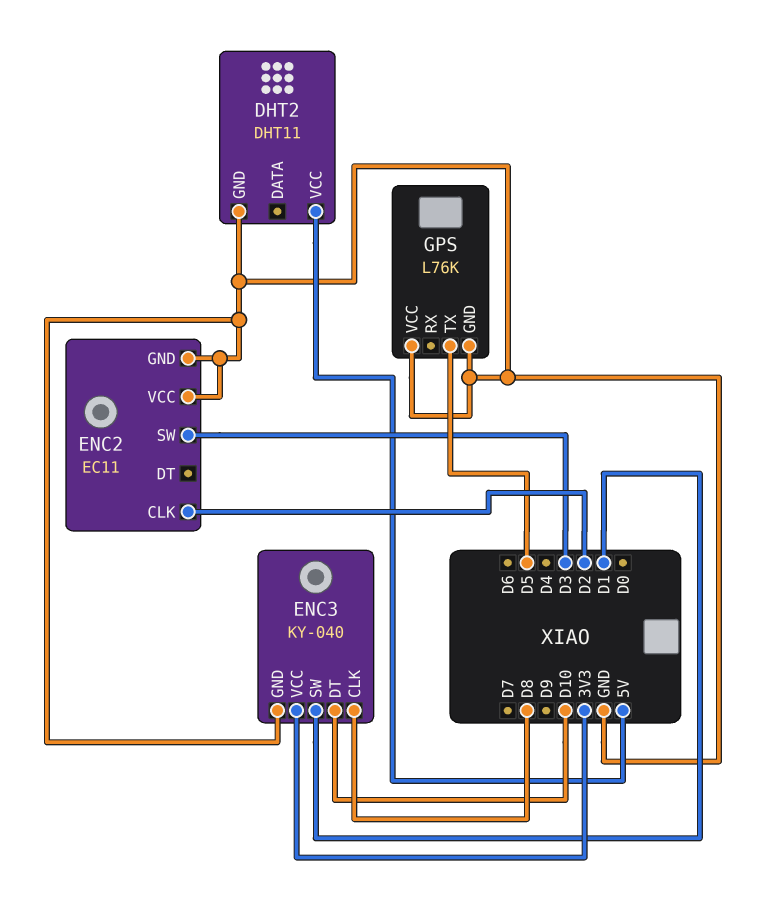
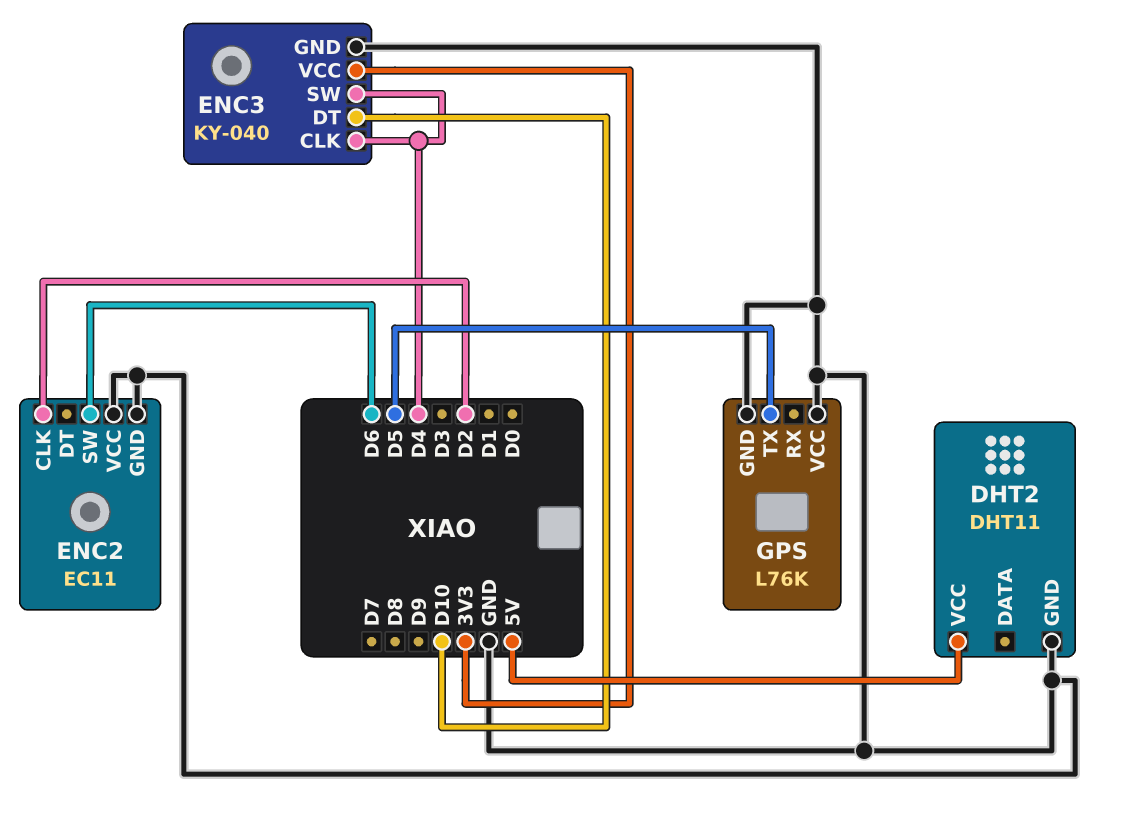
ENC2 pin SW: D3 -> D6
ENC3 pin CLK: D8 -> D4
ENC3 pin SW: D1 -> D4

